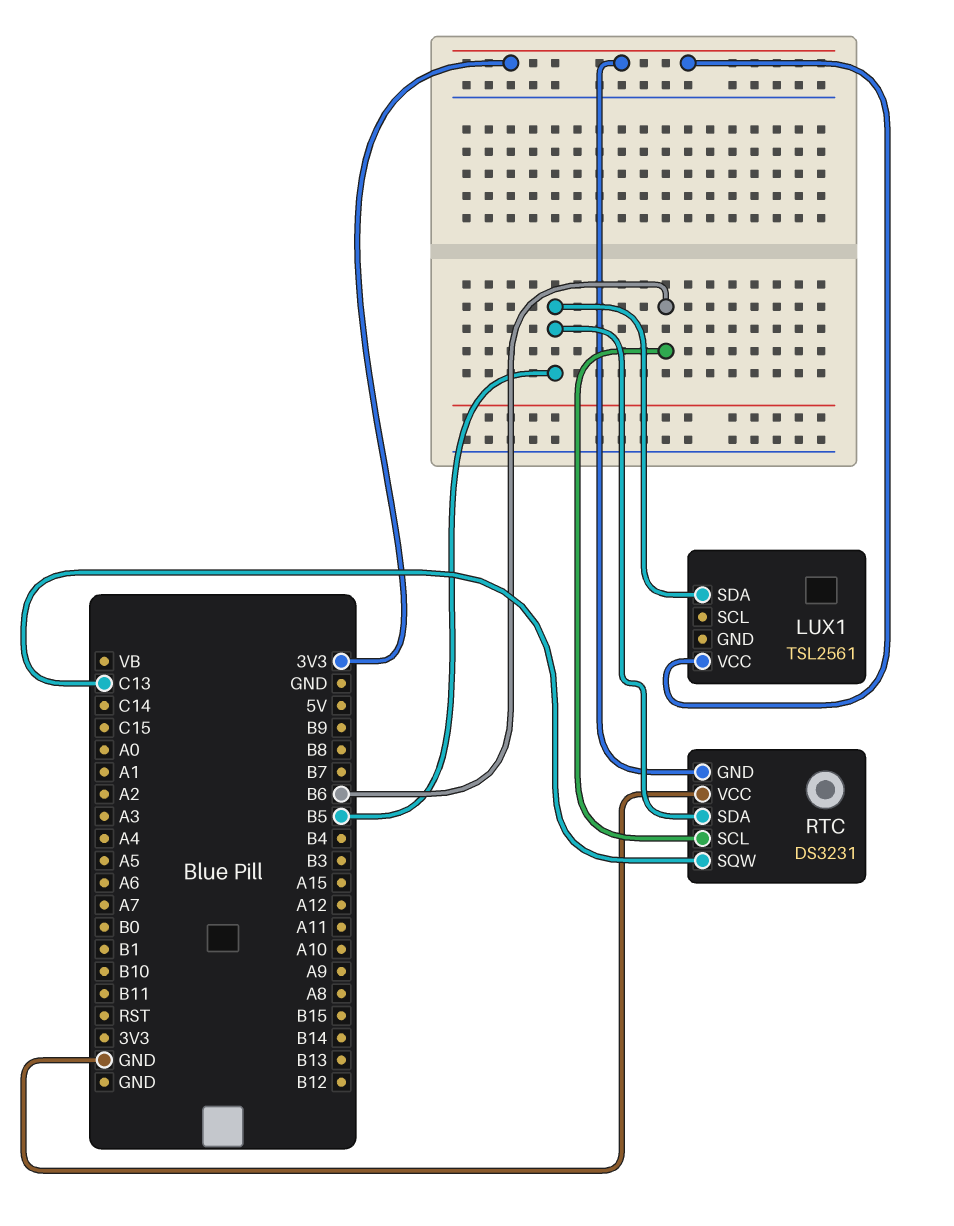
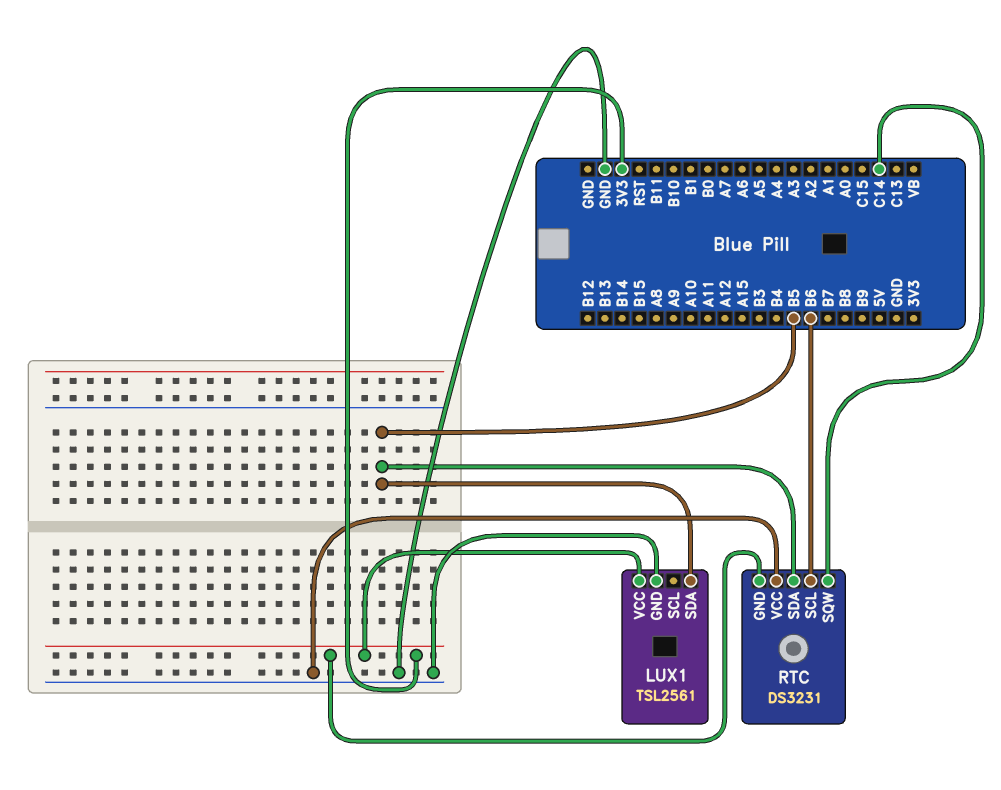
LUX1 pin GND: none -> GND
RTC pin SQW: C13 -> C14

